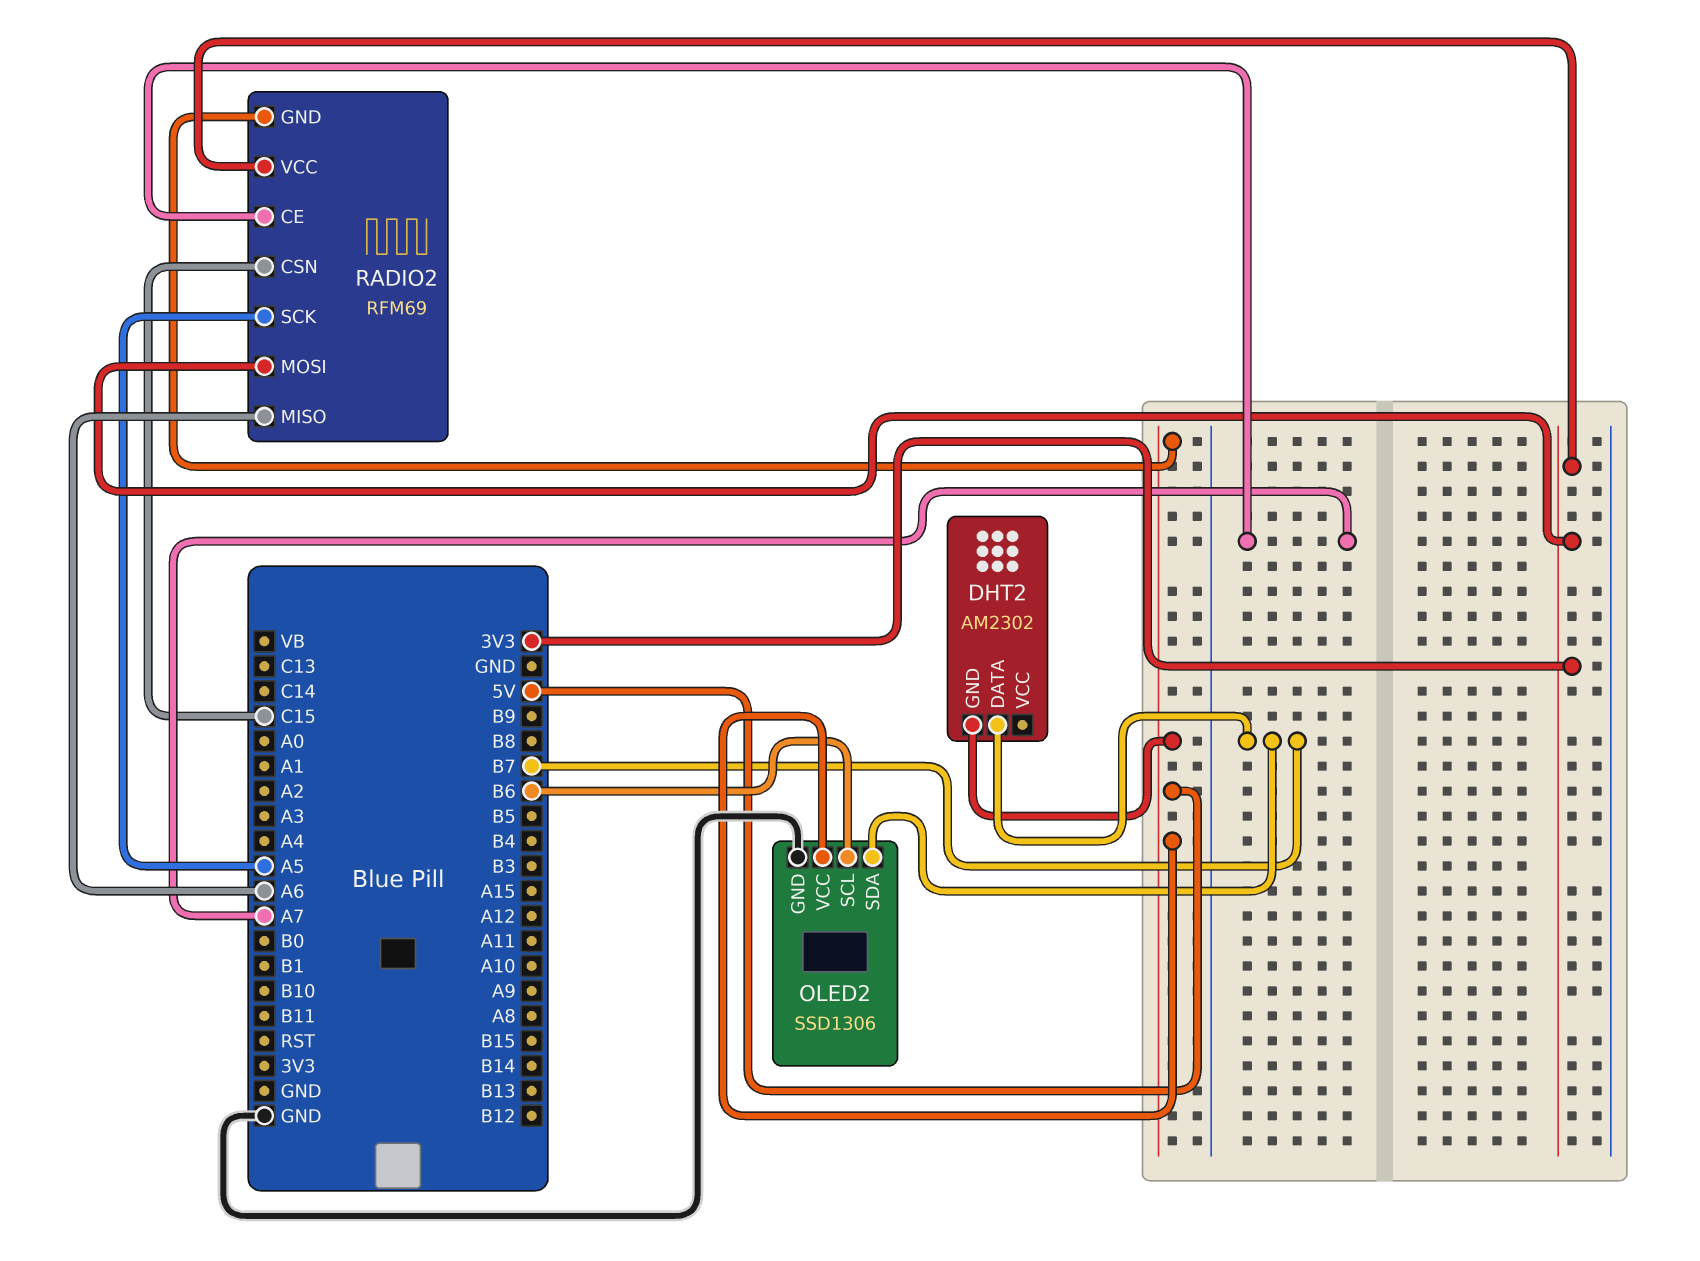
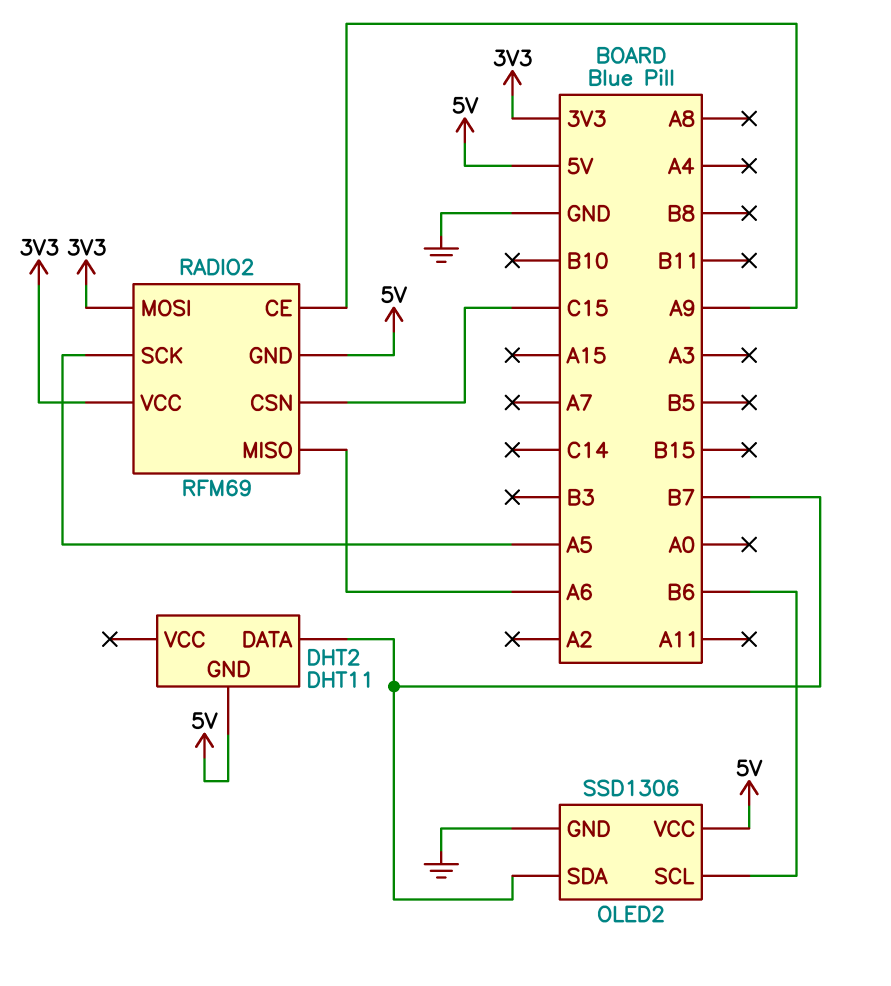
DHT2: AM2302 -> DHT11
RADIO2 pin CE: A7 -> A9

